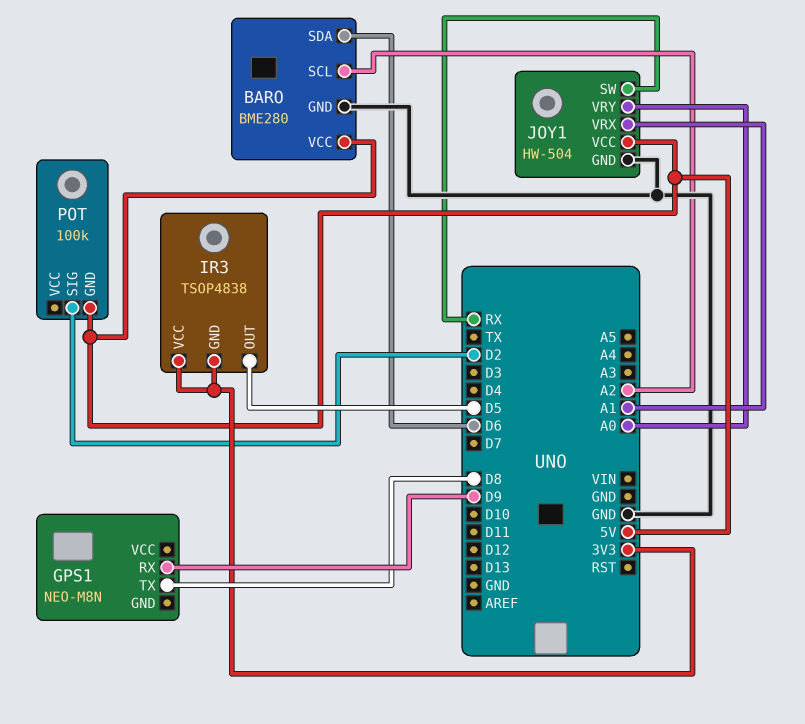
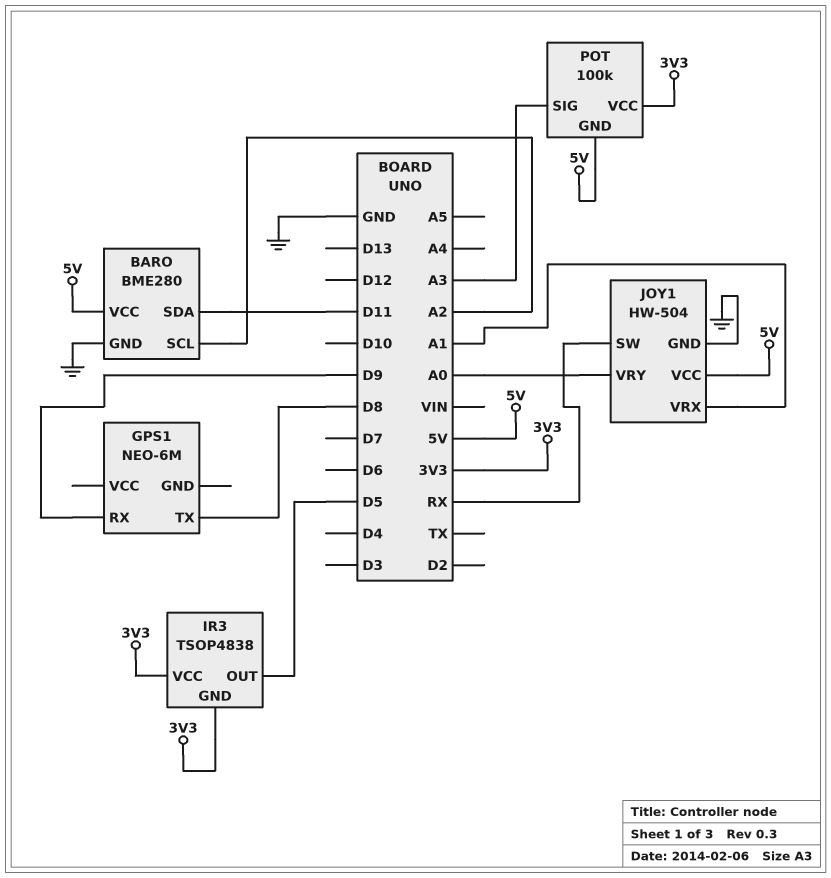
BARO pin SDA: D6 -> D11
GPS1: NEO-M8N -> NEO-6M
POT pin SIG: D2 -> A3
POT pin VCC: none -> 3V3

